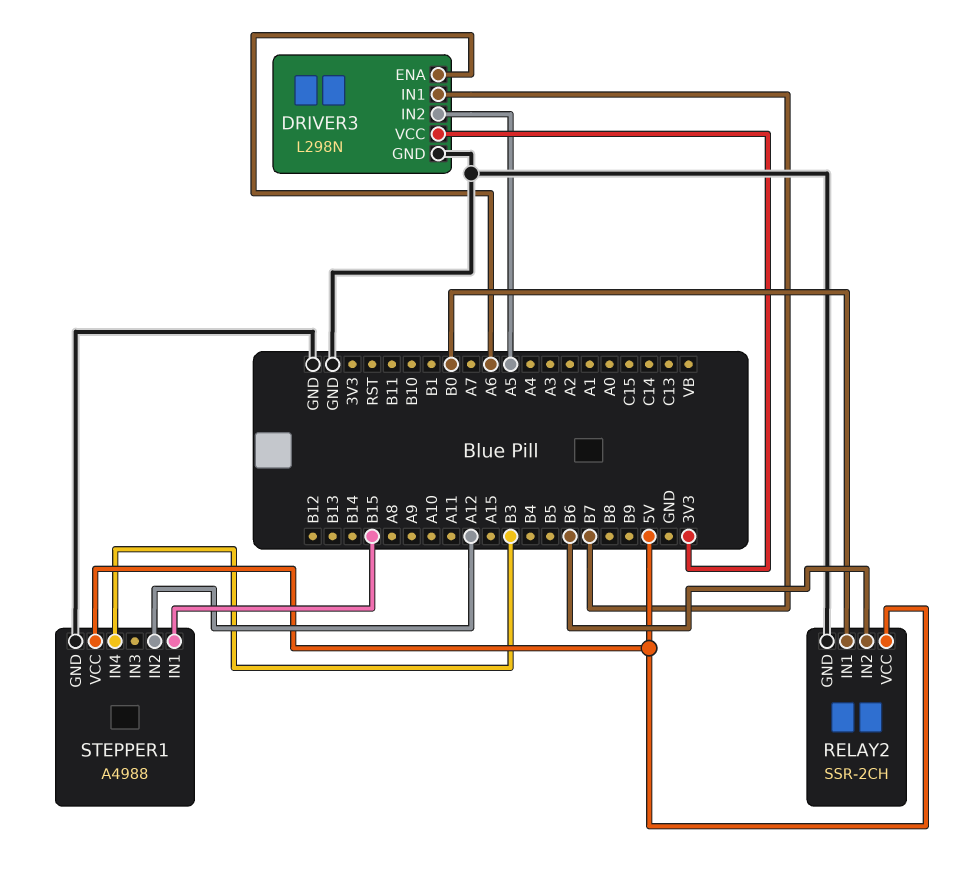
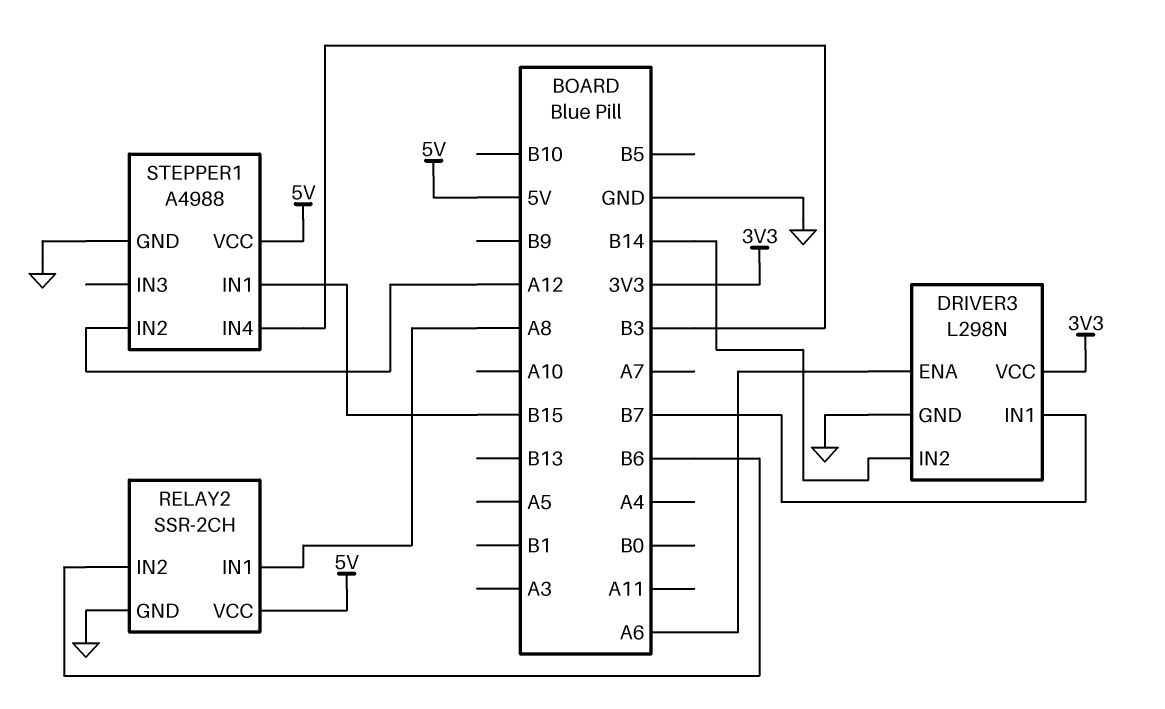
DRIVER3 pin IN2: A5 -> B14
RELAY2 pin IN1: B0 -> A8

